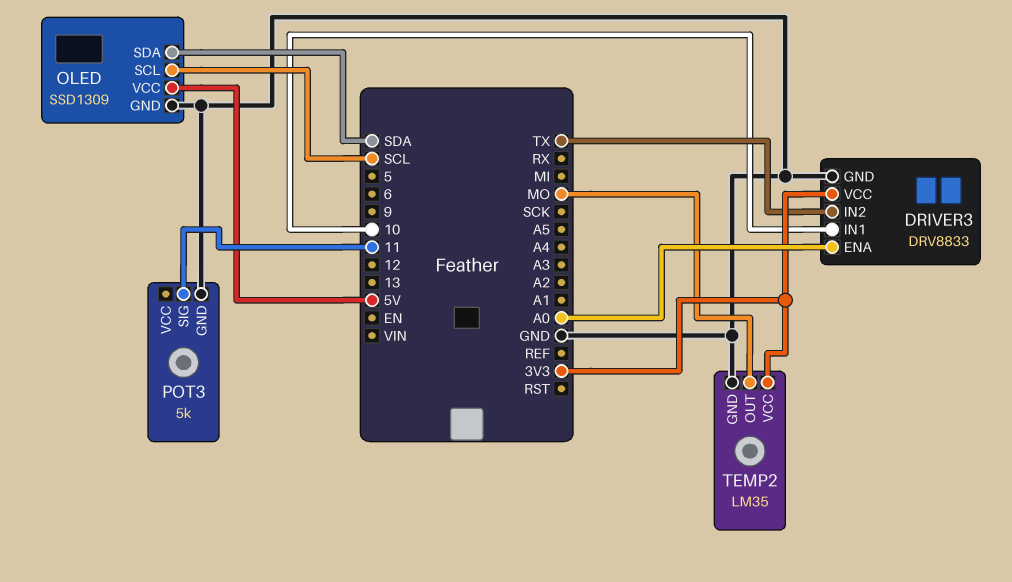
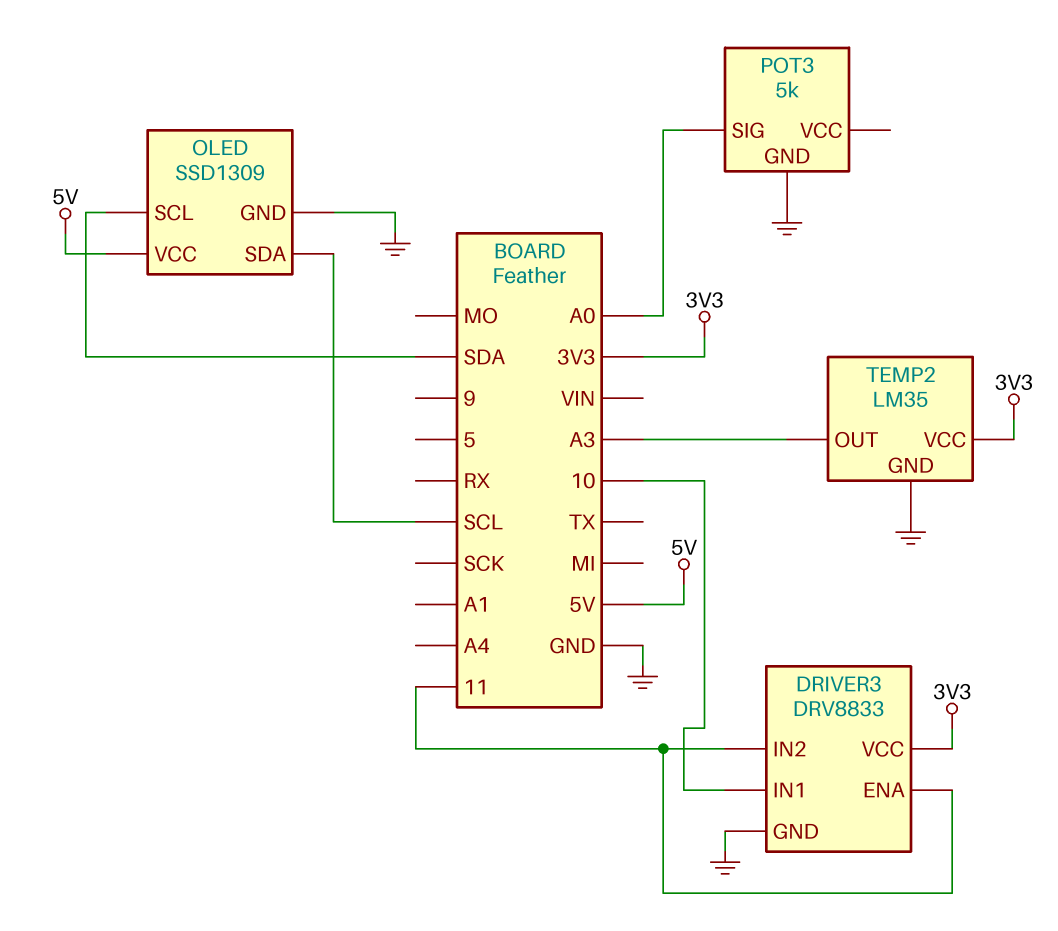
DRIVER3 pin ENA: A0 -> 11
DRIVER3 pin IN2: TX -> 11
OLED pin SCL: SCL -> SDA
OLED pin SDA: SDA -> SCL
POT3 pin SIG: 11 -> A0
TEMP2 pin OUT: MO -> A3

